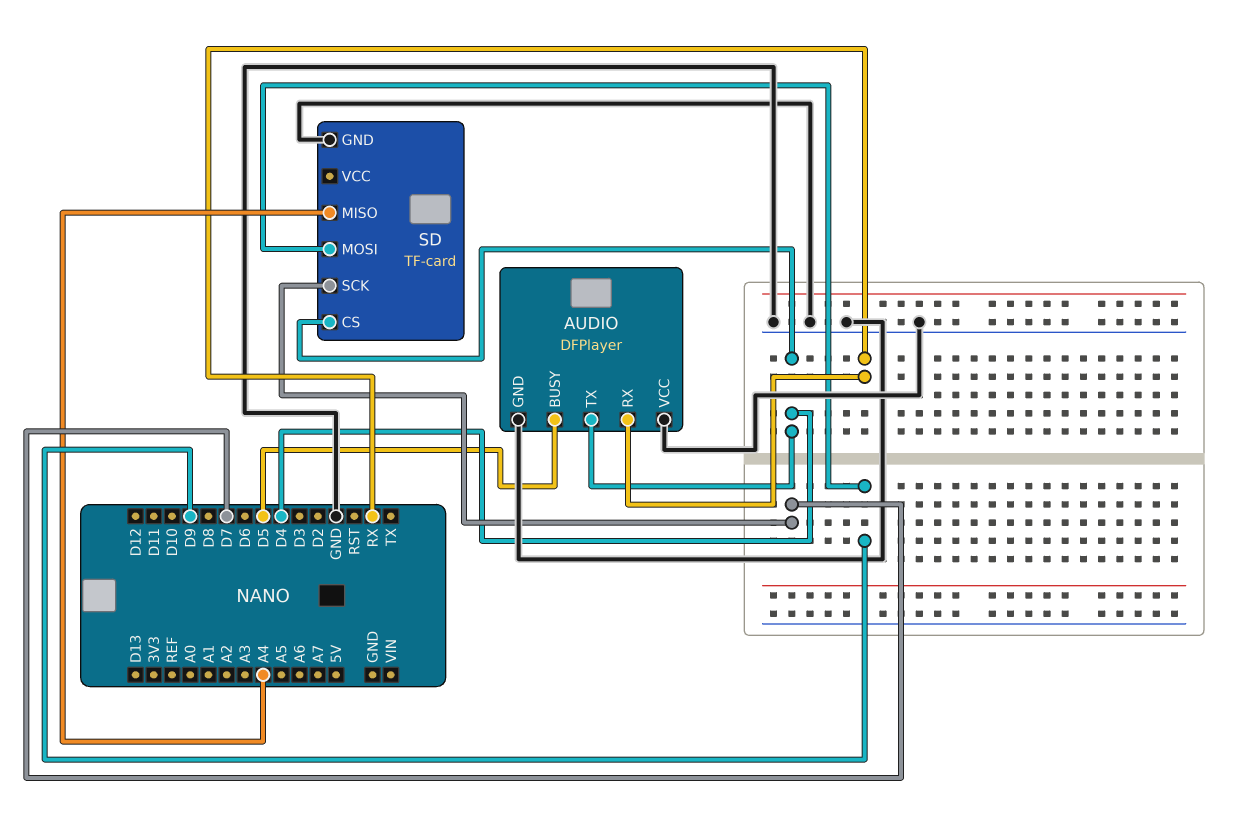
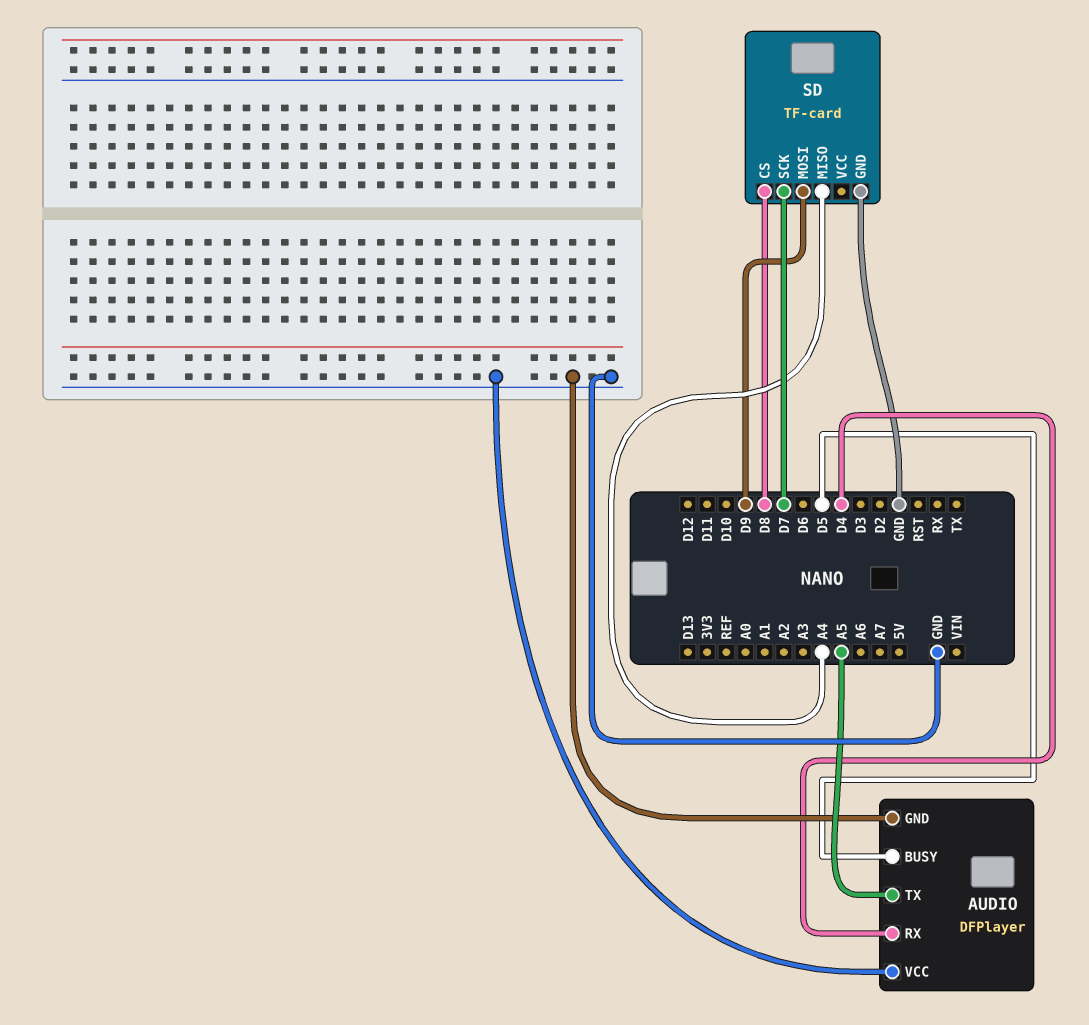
AUDIO pin RX: RX -> D4
AUDIO pin TX: D4 -> A5
SD pin CS: D4 -> D8

